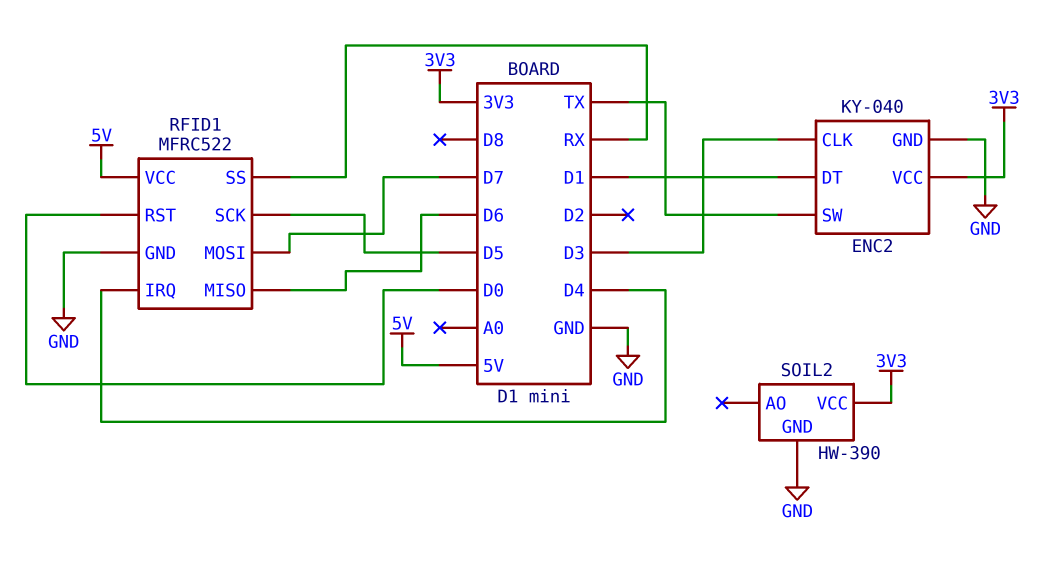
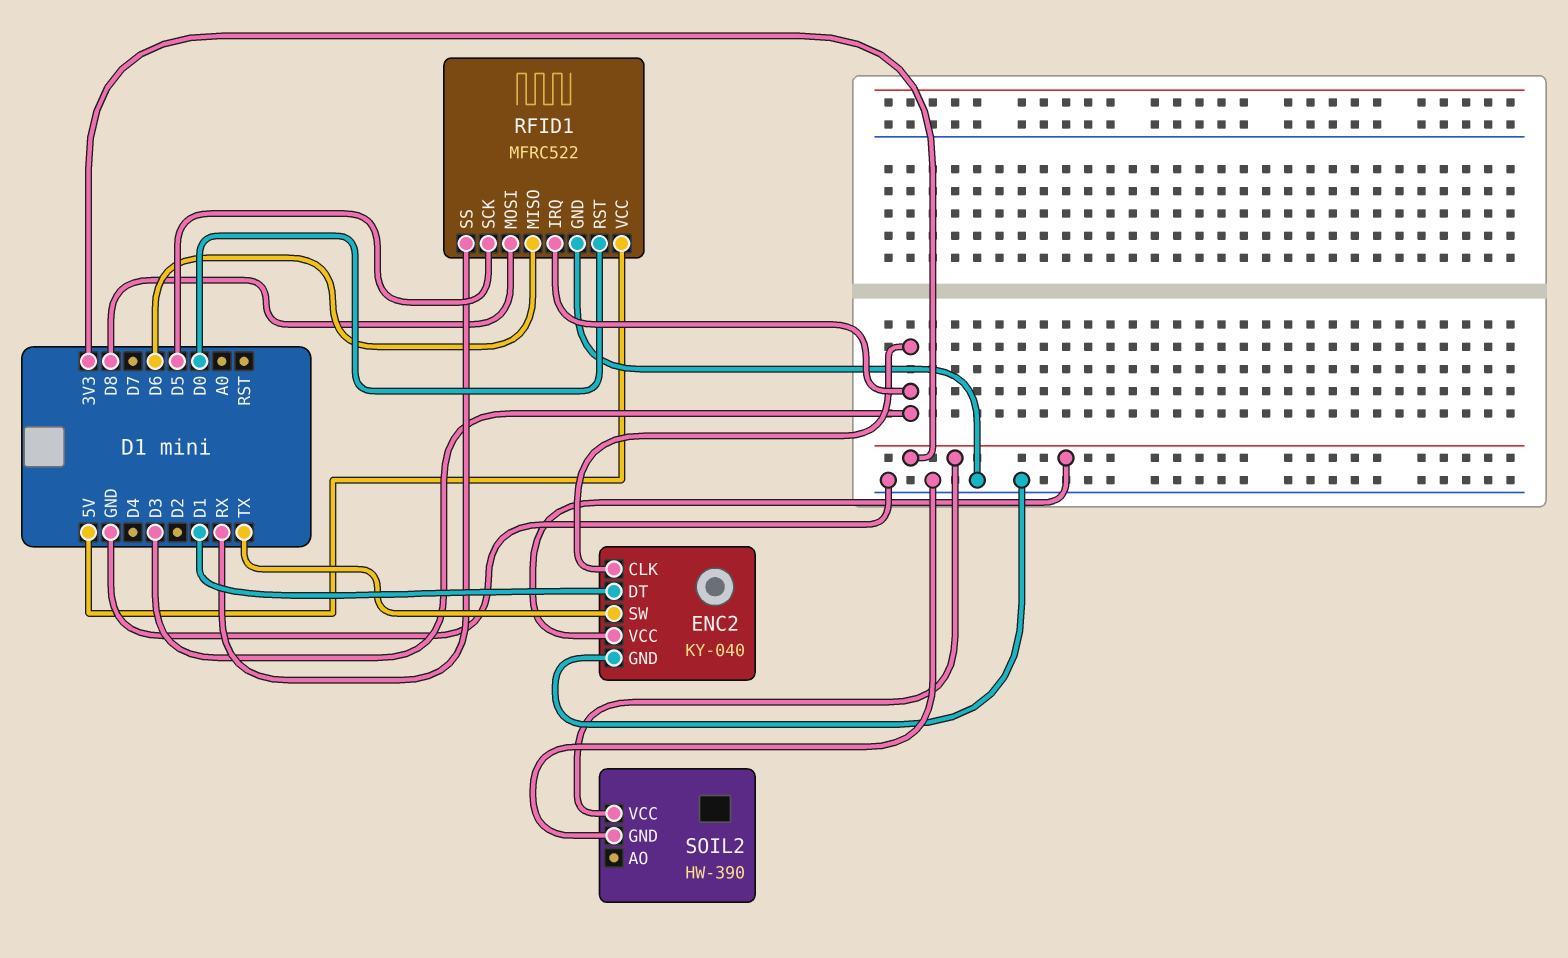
RFID1 pin IRQ: D4 -> D3
RFID1 pin MOSI: D7 -> D8

